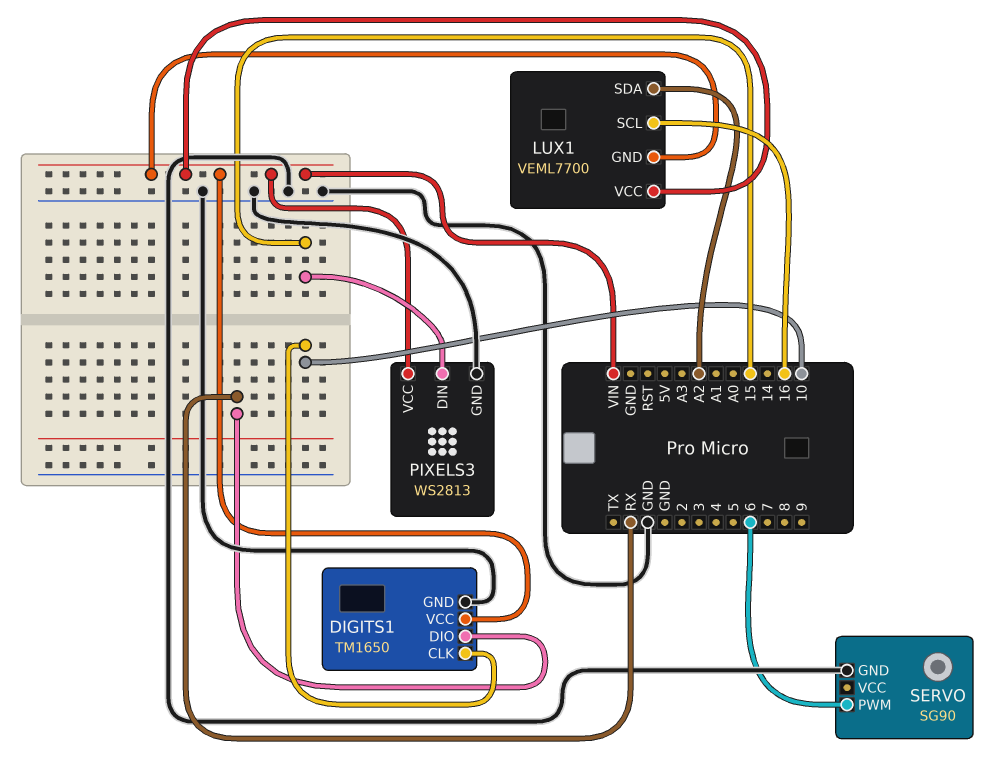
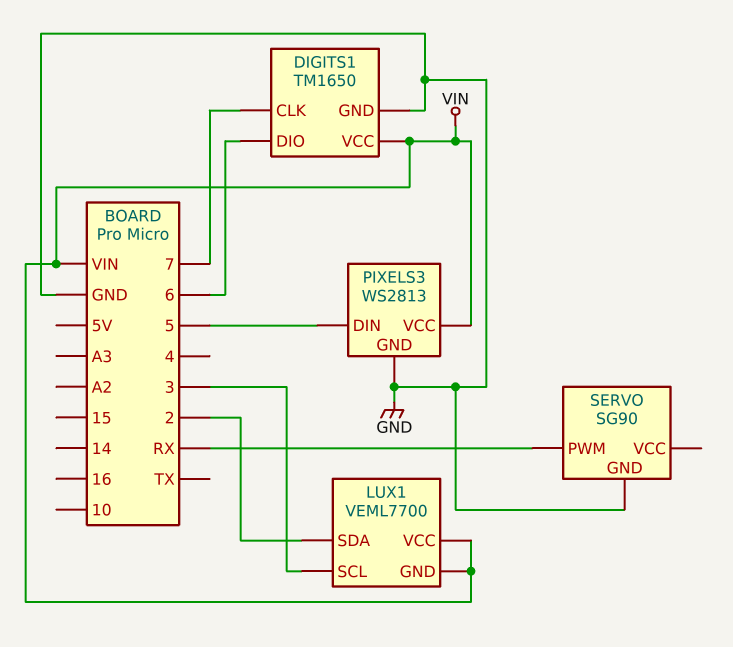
DIGITS1 pin CLK: 10 -> 7
DIGITS1 pin DIO: RX -> 6
LUX1 pin SCL: 16 -> 3
LUX1 pin SDA: A2 -> 2
PIXELS3 pin DIN: 15 -> 5
SERVO pin PWM: 6 -> RX

